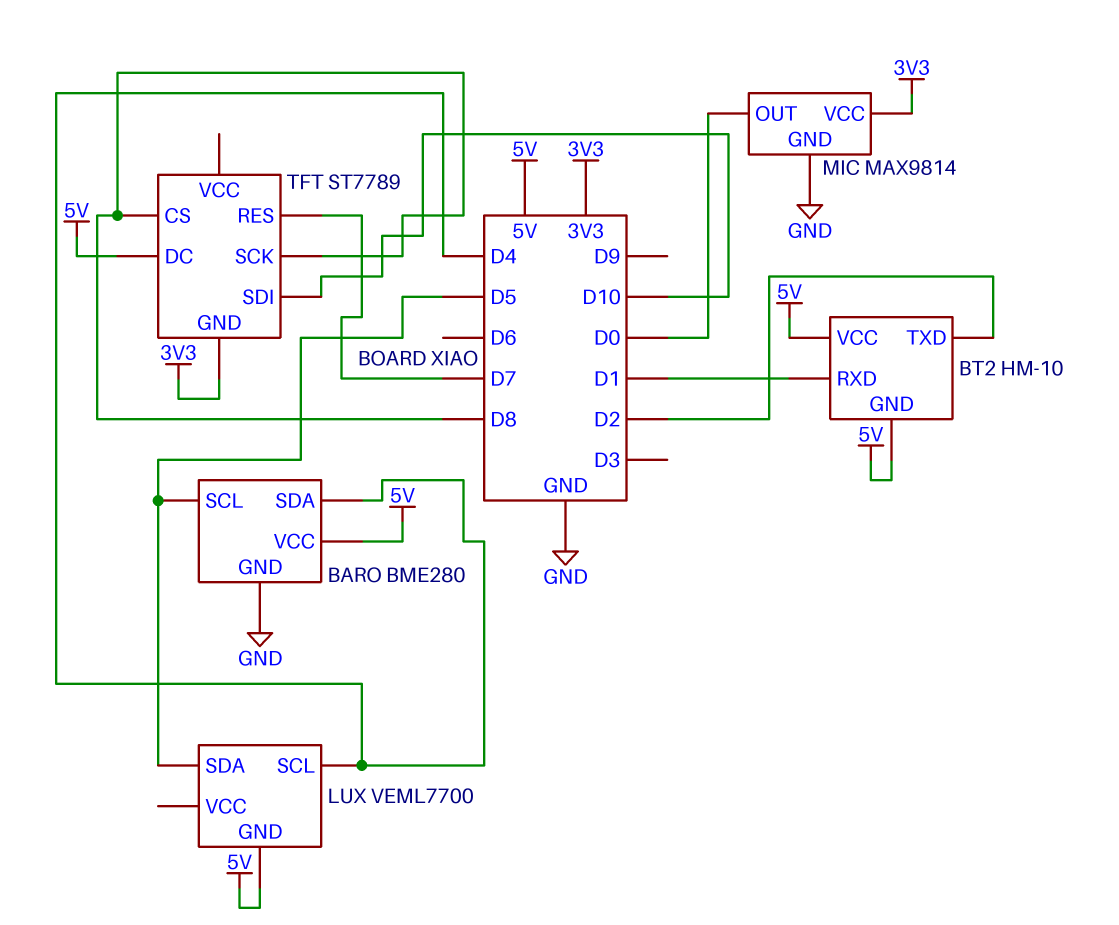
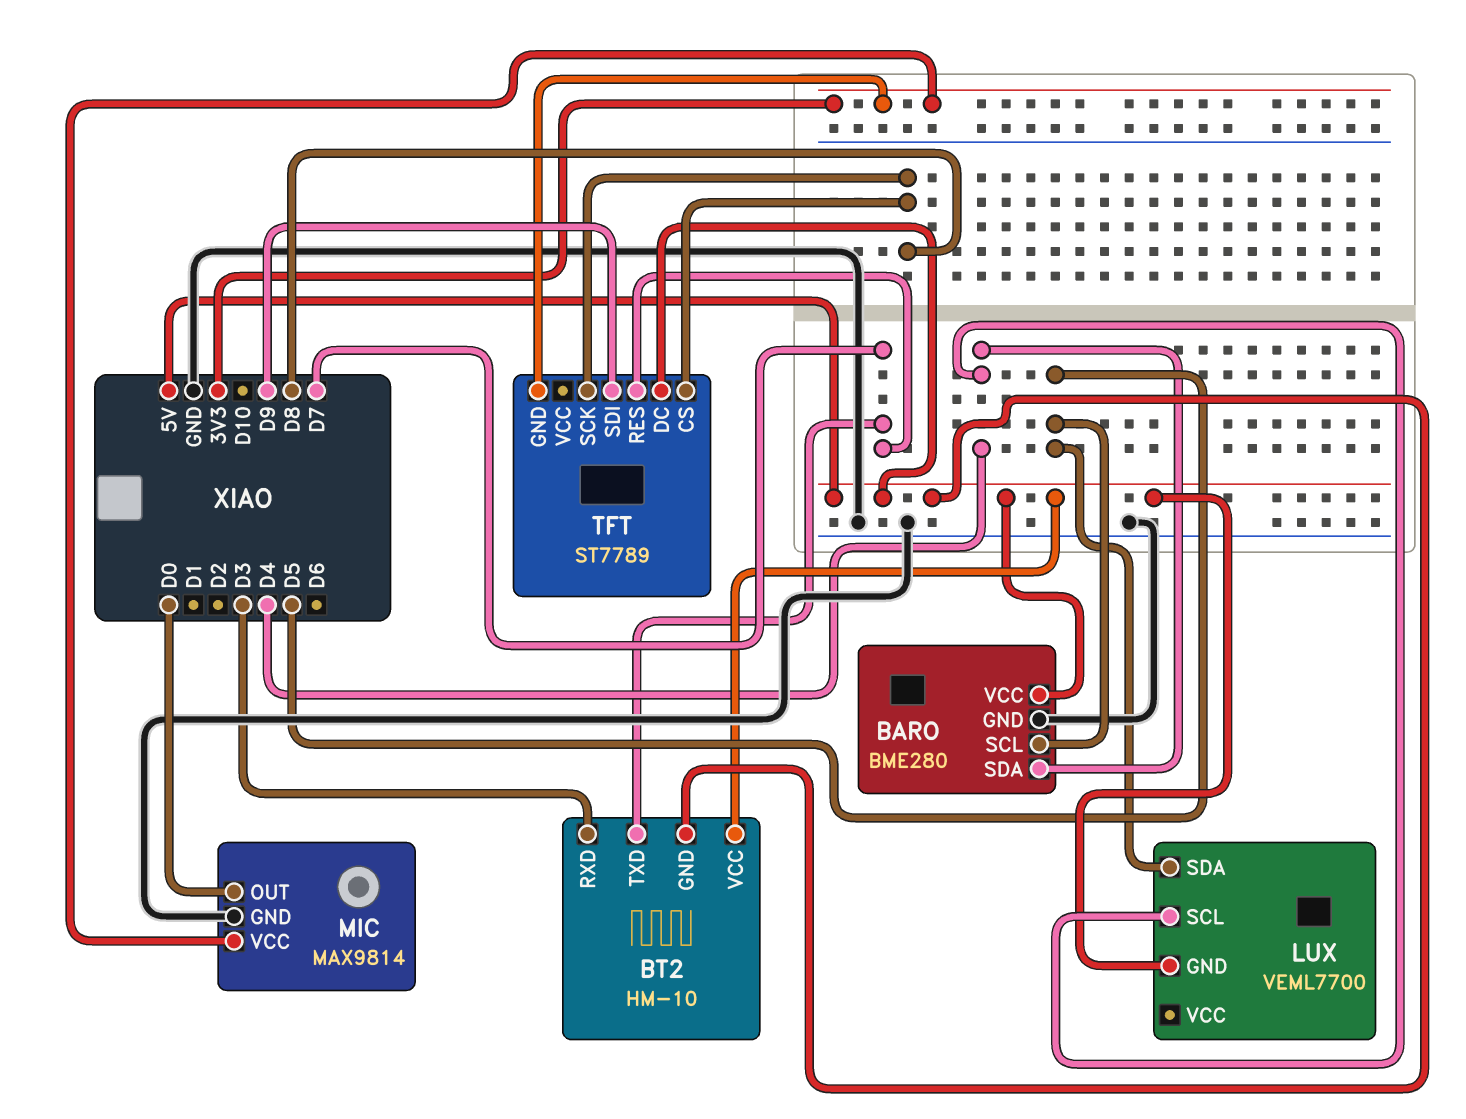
BT2 pin RXD: D1 -> D3
BT2 pin TXD: D2 -> D7
TFT pin SDI: D10 -> D9

